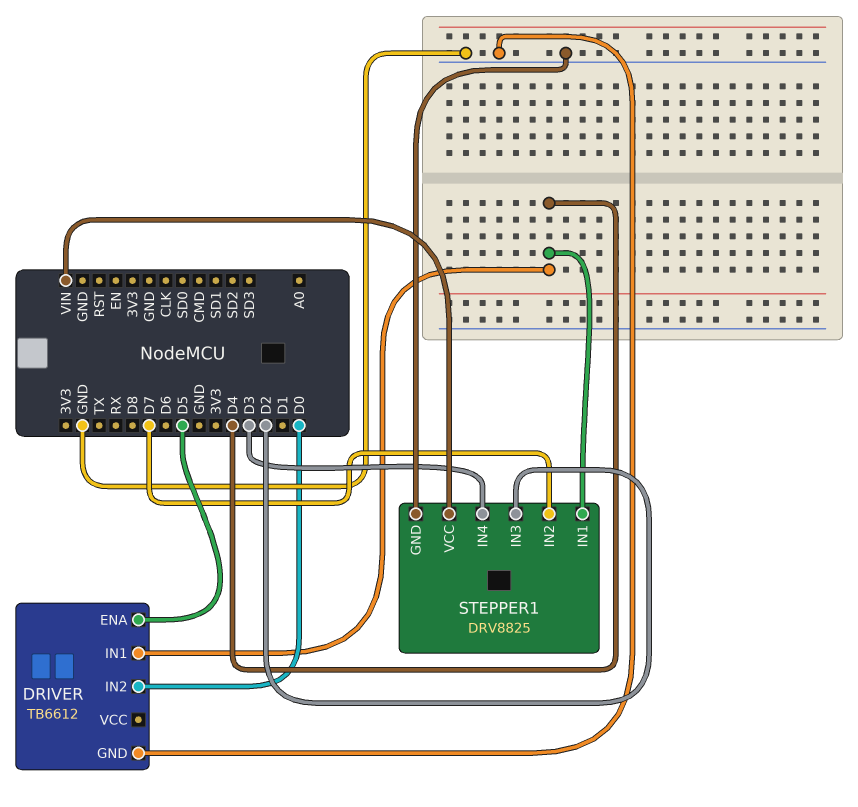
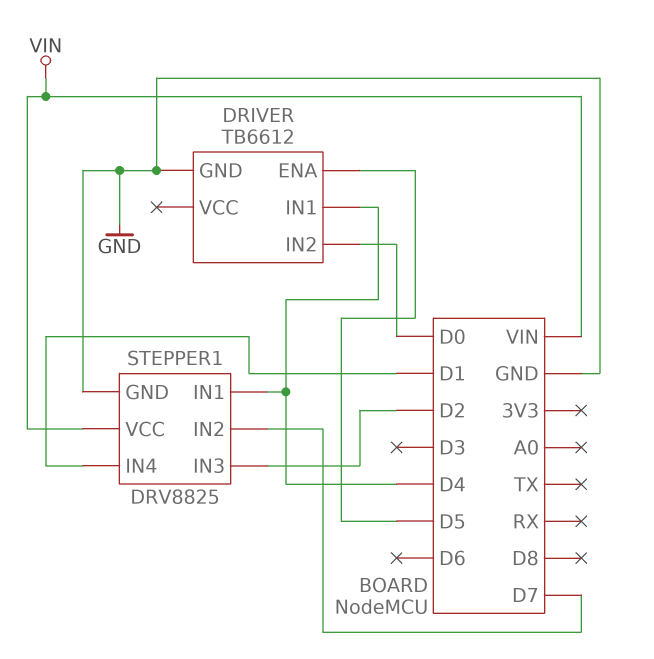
STEPPER1 pin IN4: D3 -> D1

